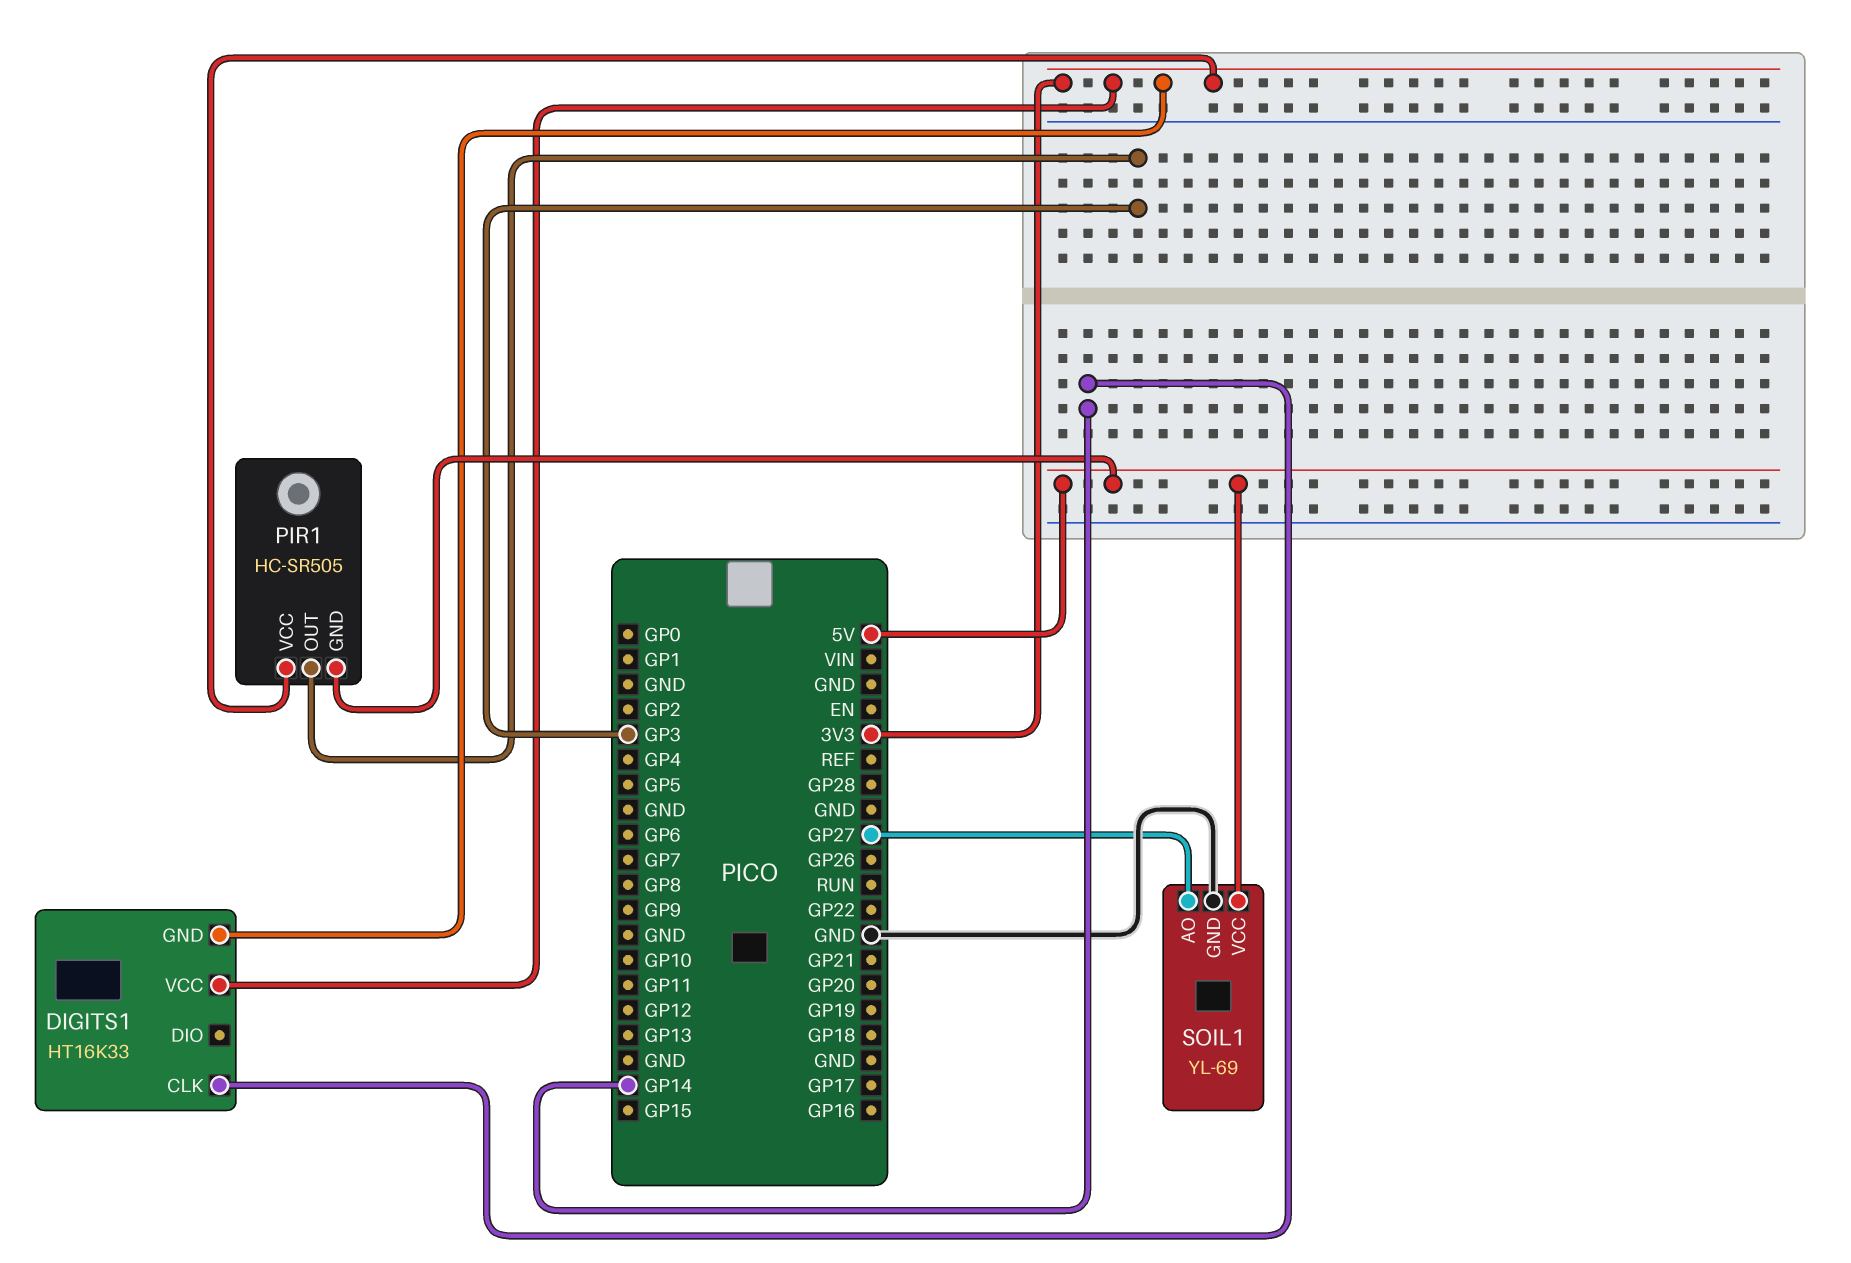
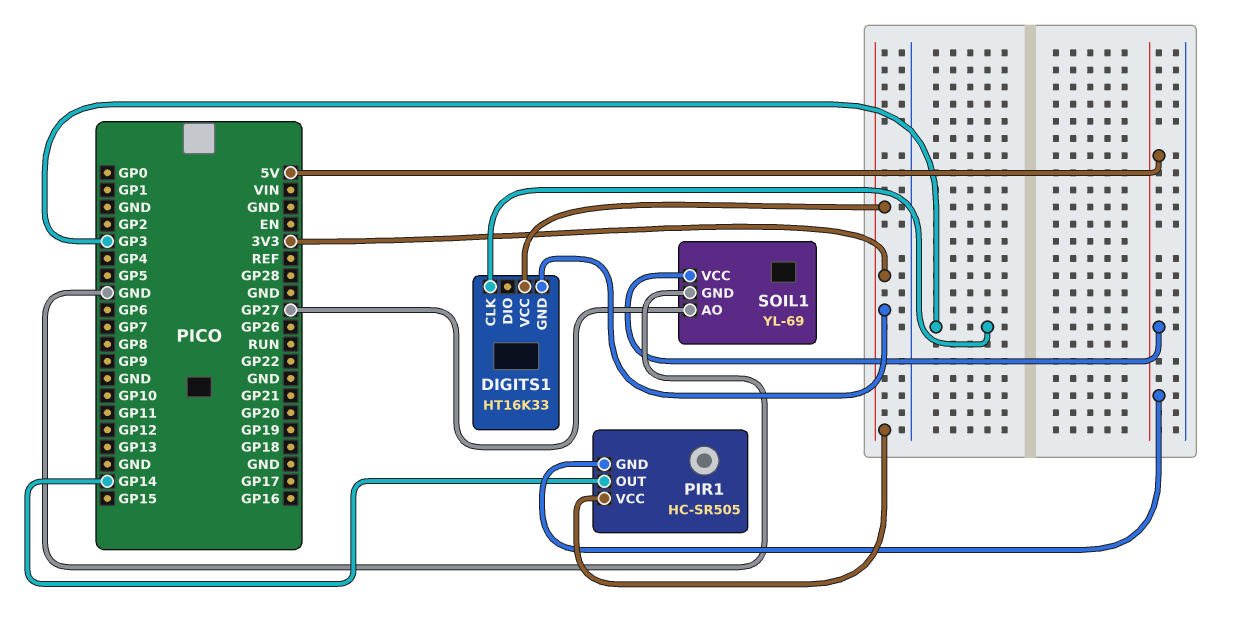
DIGITS1 pin CLK: GP14 -> GP3
PIR1 pin OUT: GP3 -> GP14

